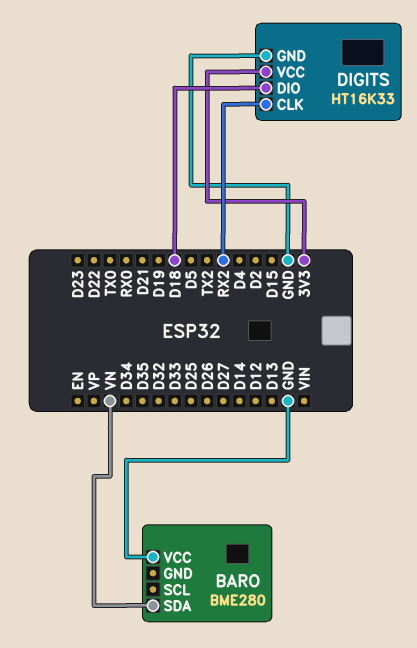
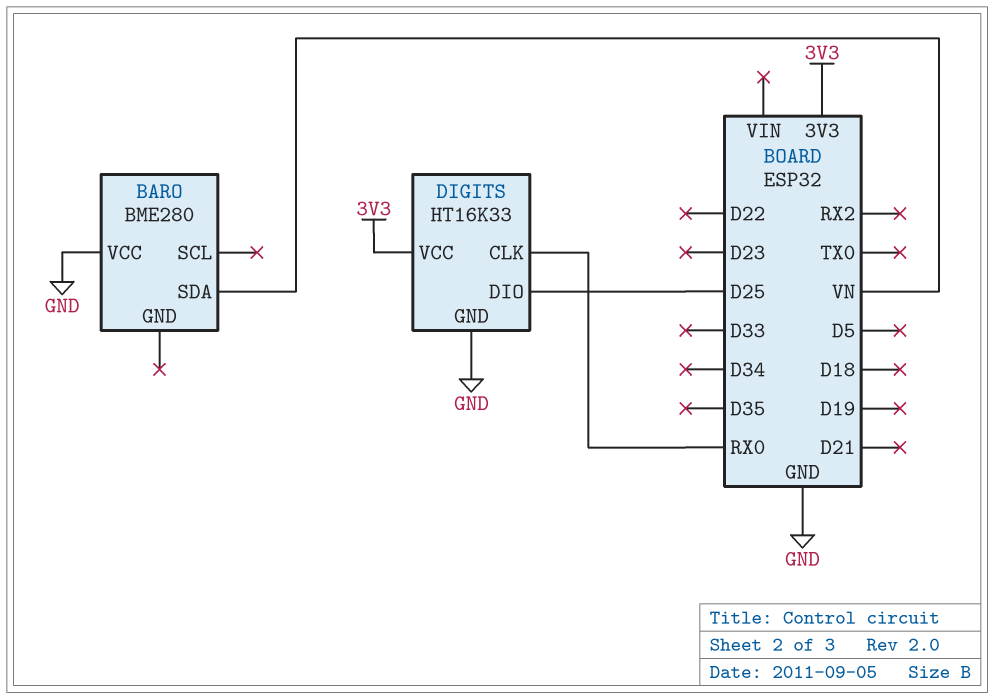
DIGITS pin CLK: RX2 -> RX0
DIGITS pin DIO: D18 -> D25

